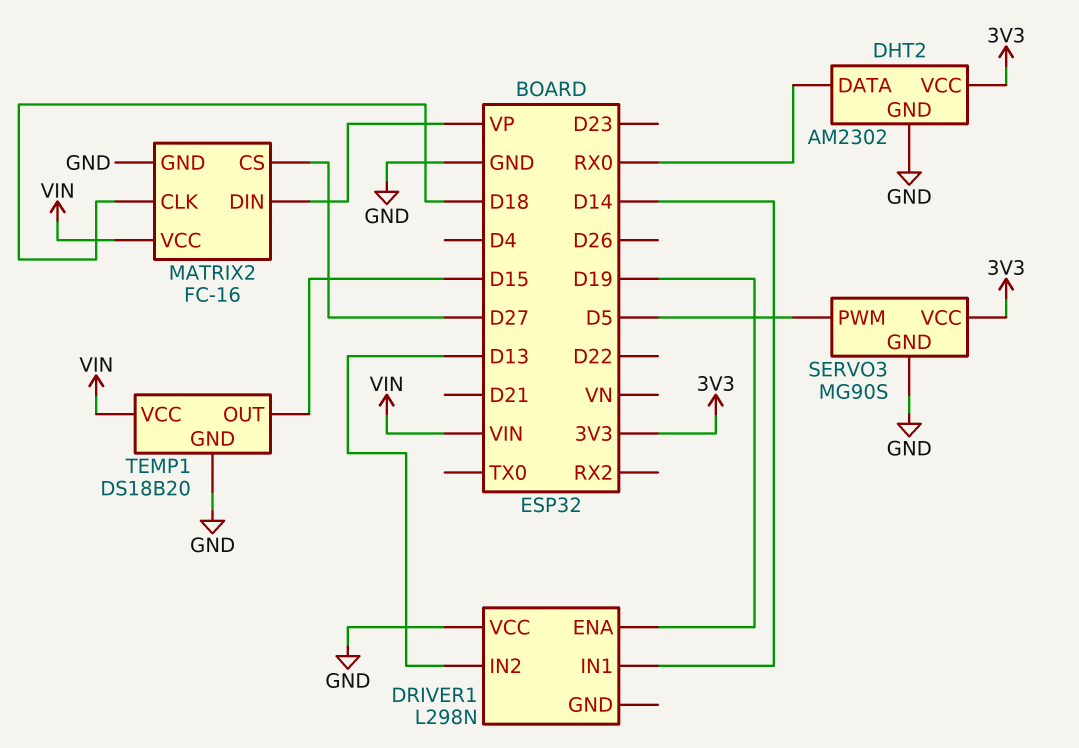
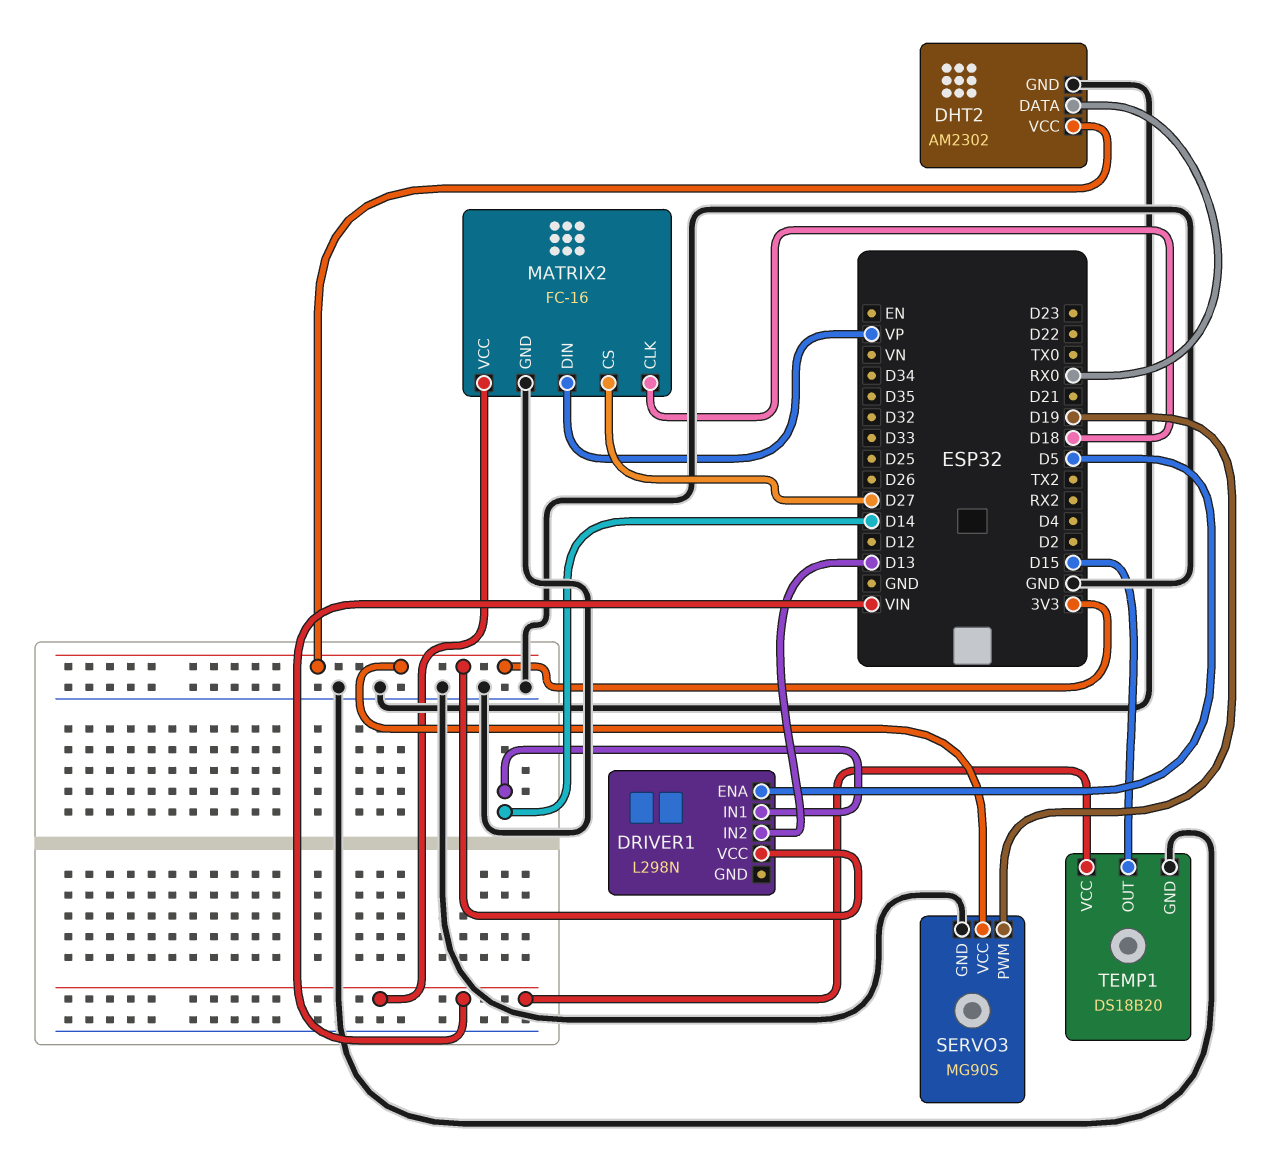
DRIVER1 pin ENA: D19 -> D5
DRIVER1 pin VCC: GND -> 3V3
SERVO3 pin PWM: D5 -> D19

